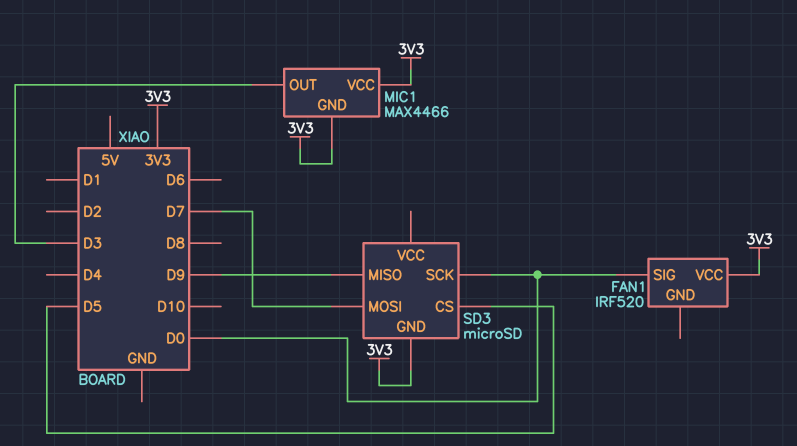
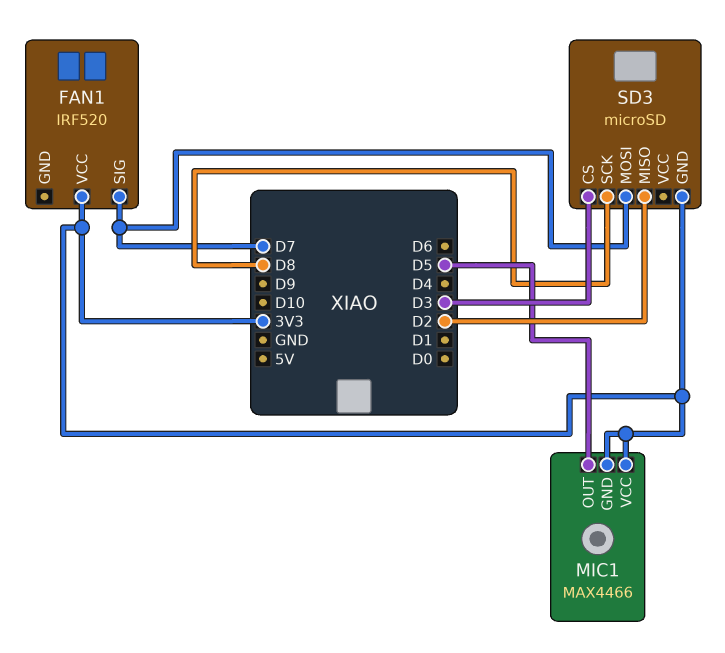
FAN1 pin SIG: D0 -> D7
MIC1 pin OUT: D3 -> D5
SD3 pin CS: D5 -> D3
SD3 pin MISO: D9 -> D2
SD3 pin SCK: D0 -> D8

